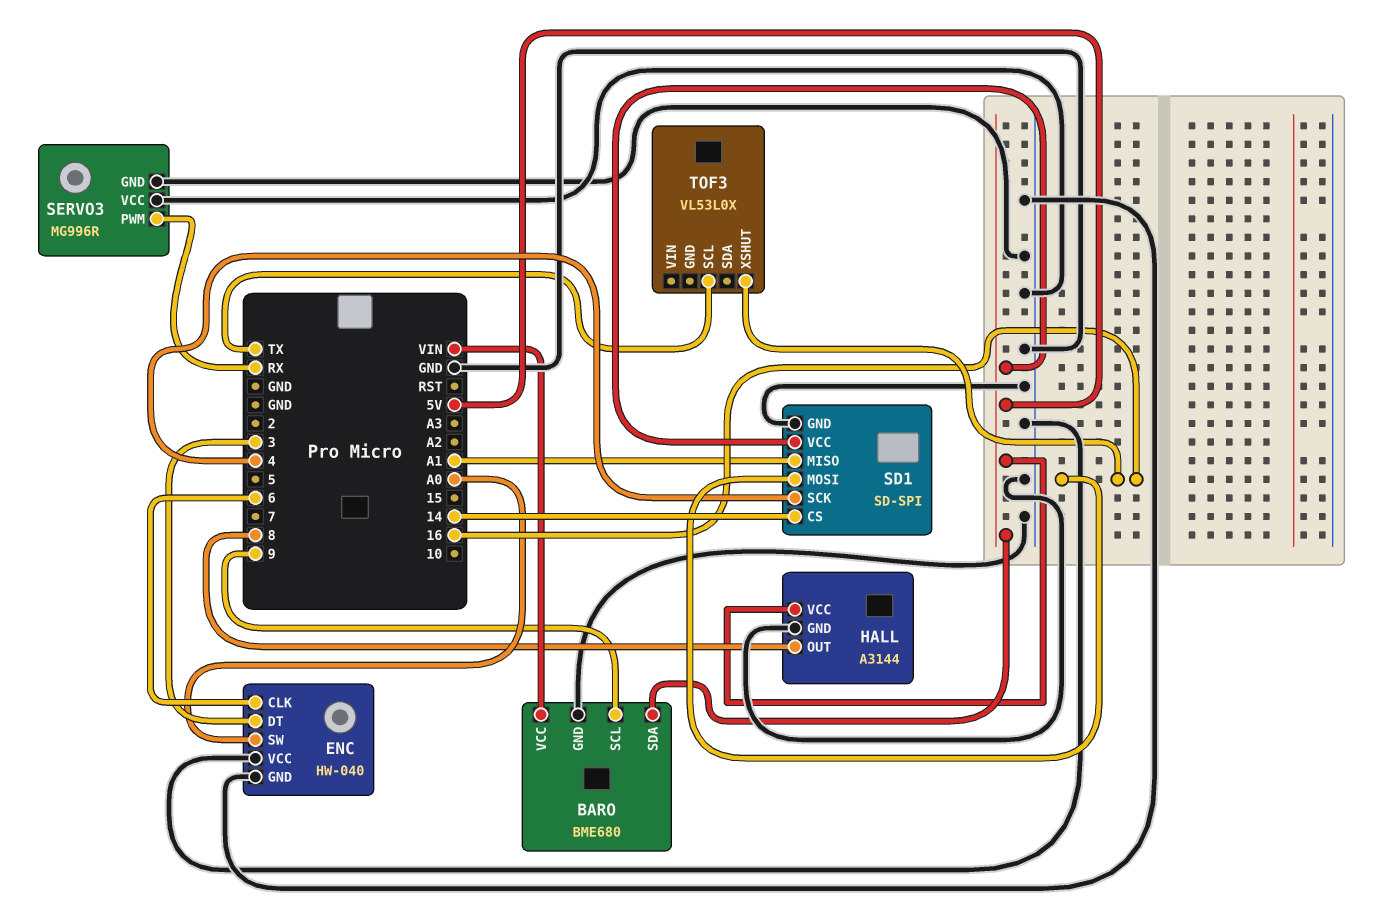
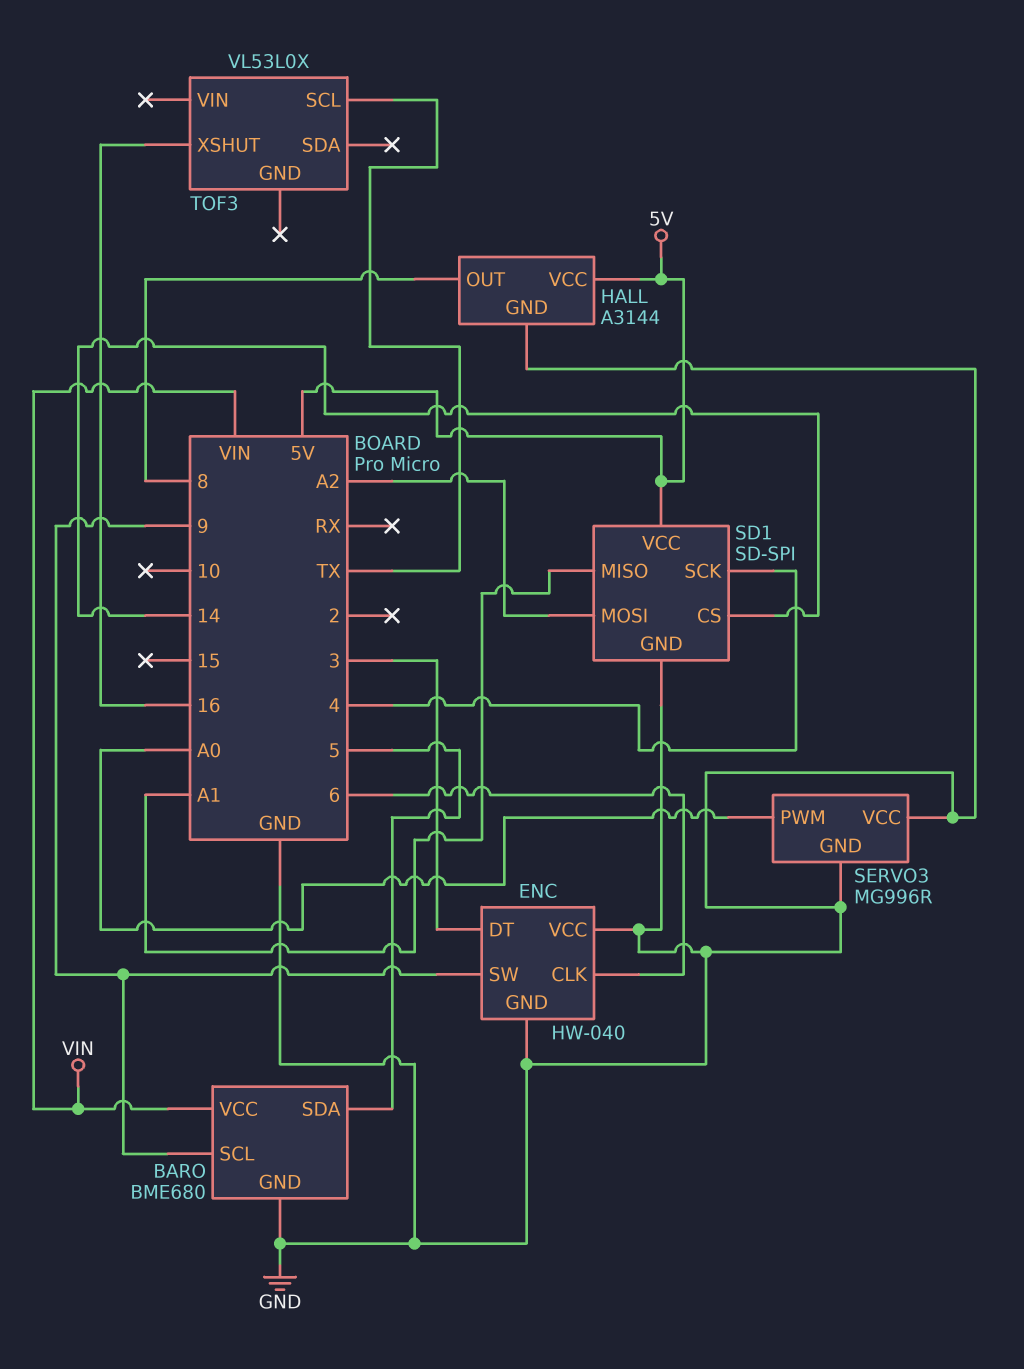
BARO pin SDA: 5V -> 5
ENC pin SW: A0 -> 9
SD1 pin MOSI: 16 -> A2
SERVO3 pin PWM: RX -> A0

